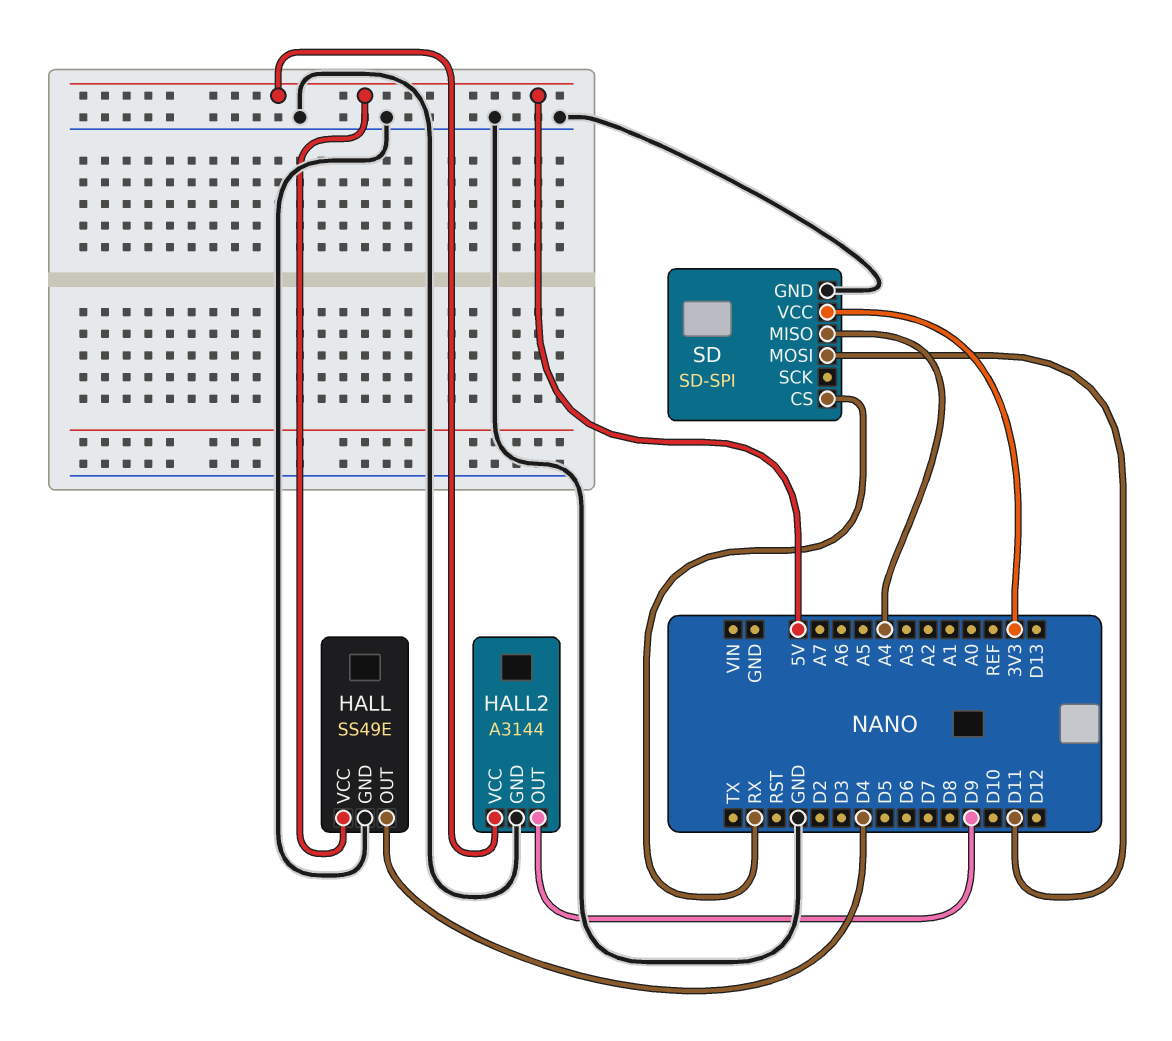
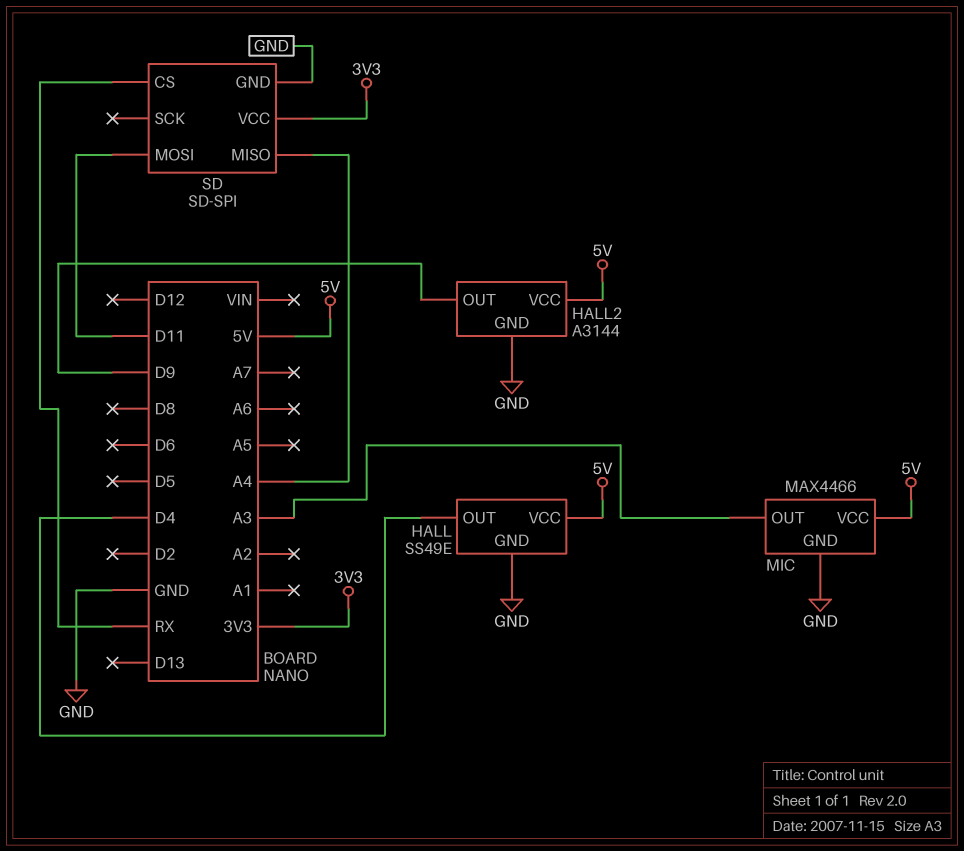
MIC: none -> MAX4466
MIC pin GND: none -> GND
MIC pin OUT: none -> A3
MIC pin VCC: none -> 5V

